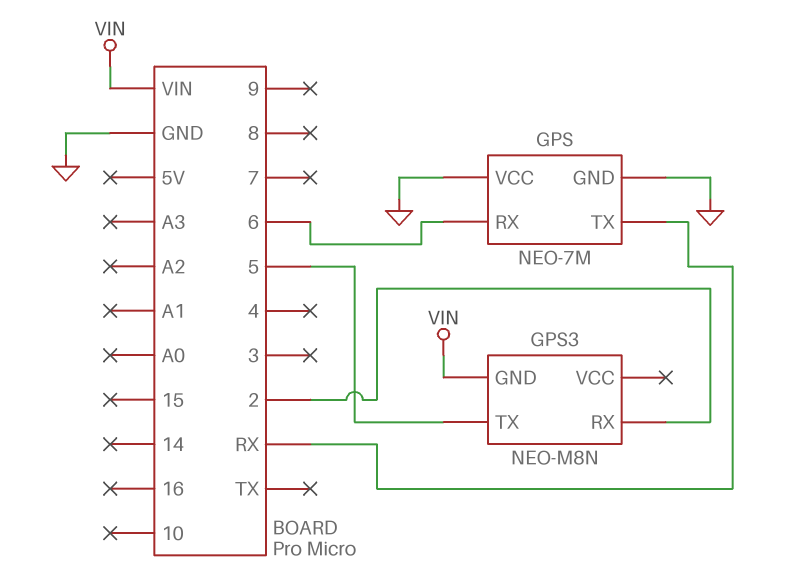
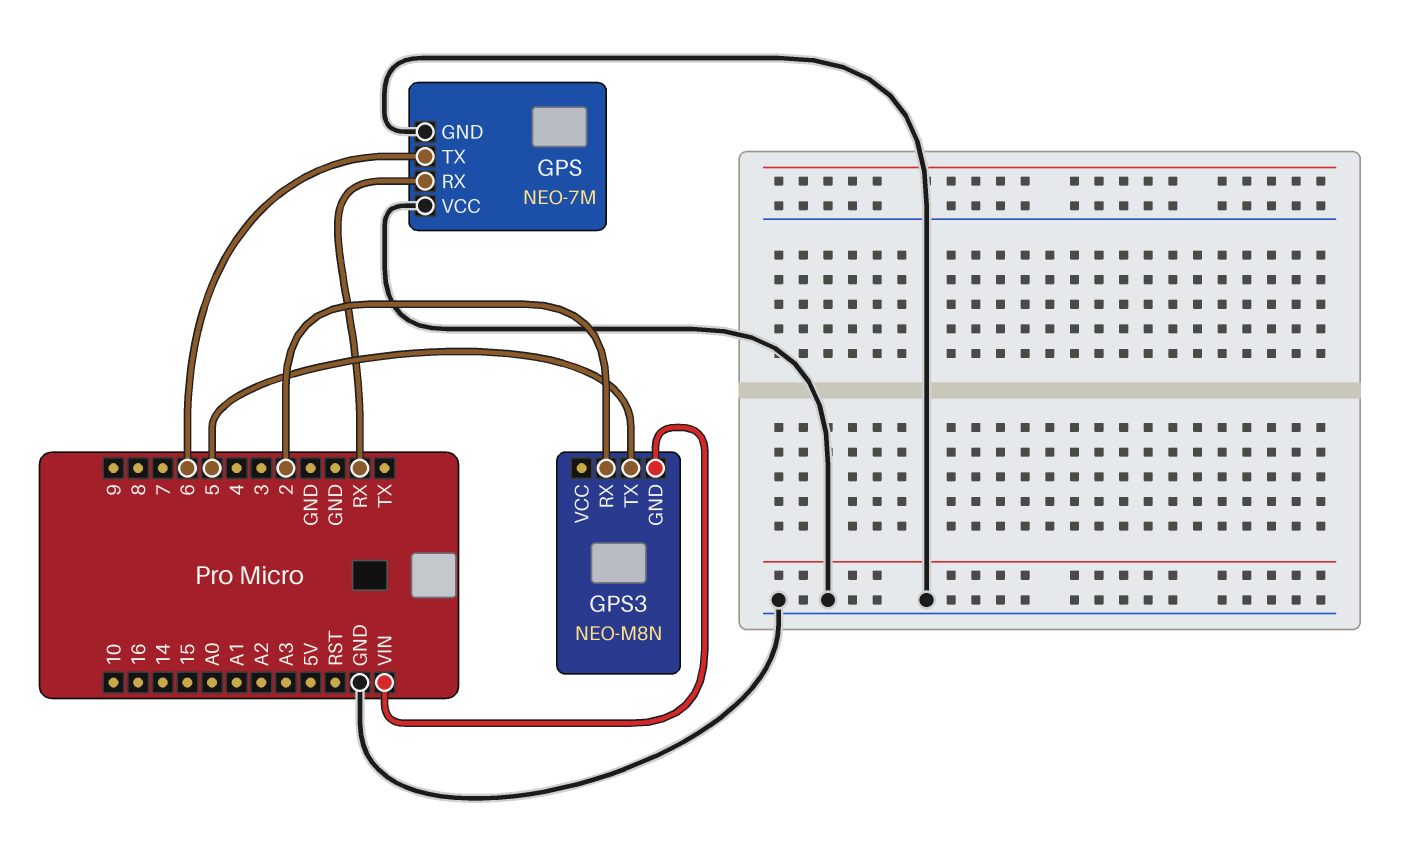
GPS pin RX: 6 -> RX
GPS pin TX: RX -> 6

